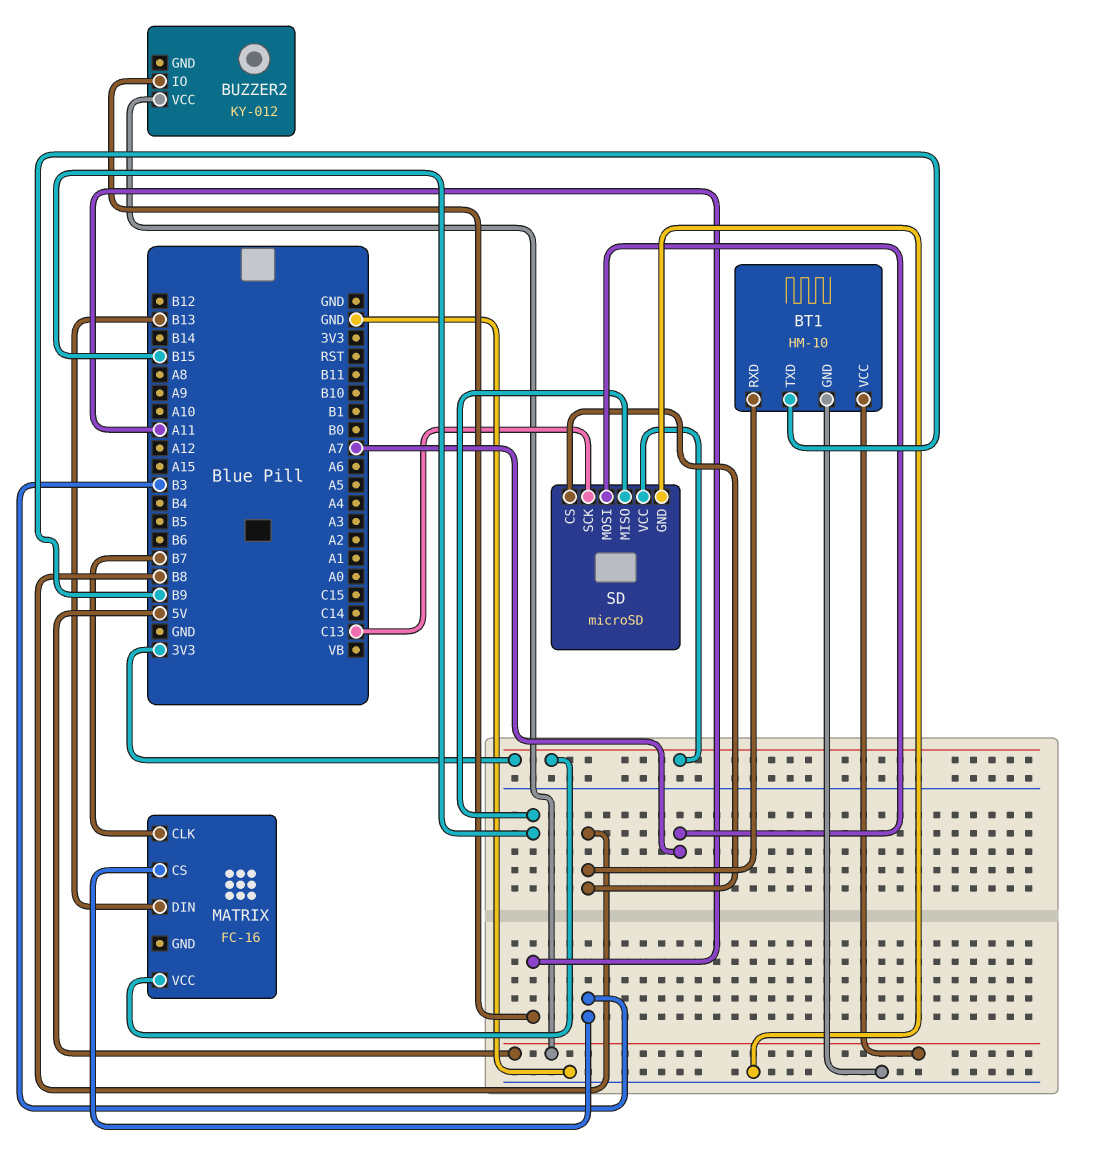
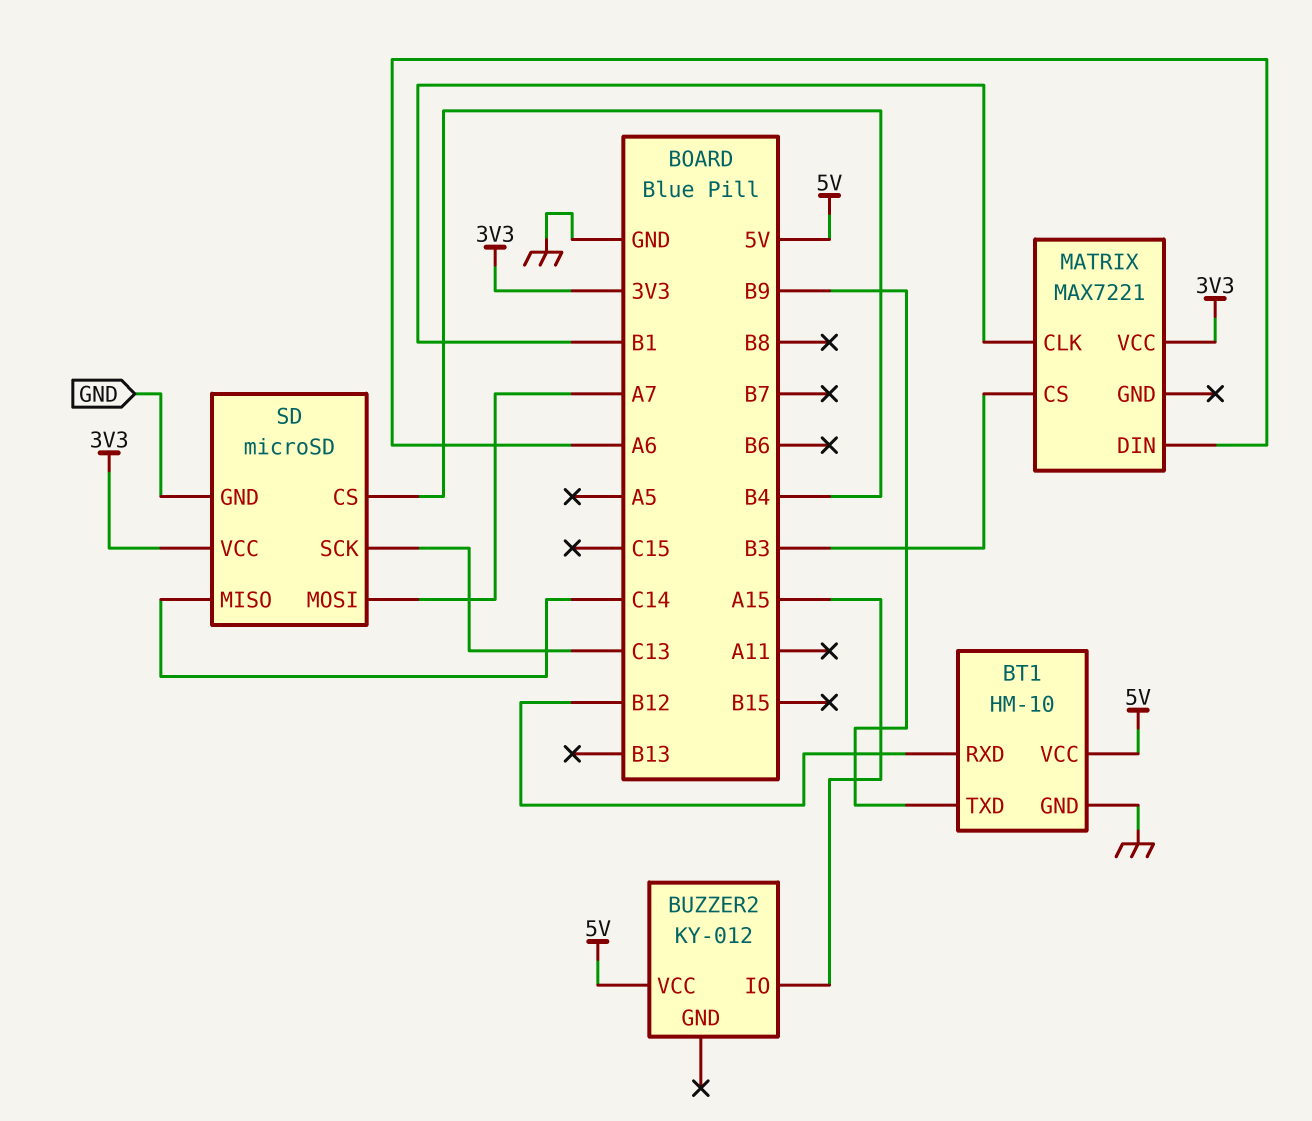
BT1 pin RXD: B8 -> B12
BUZZER2 pin IO: A11 -> A15
MATRIX: FC-16 -> MAX7221
MATRIX pin CLK: B7 -> B1
MATRIX pin DIN: B13 -> A6
SD pin CS: B8 -> B4
SD pin MISO: B15 -> C14

